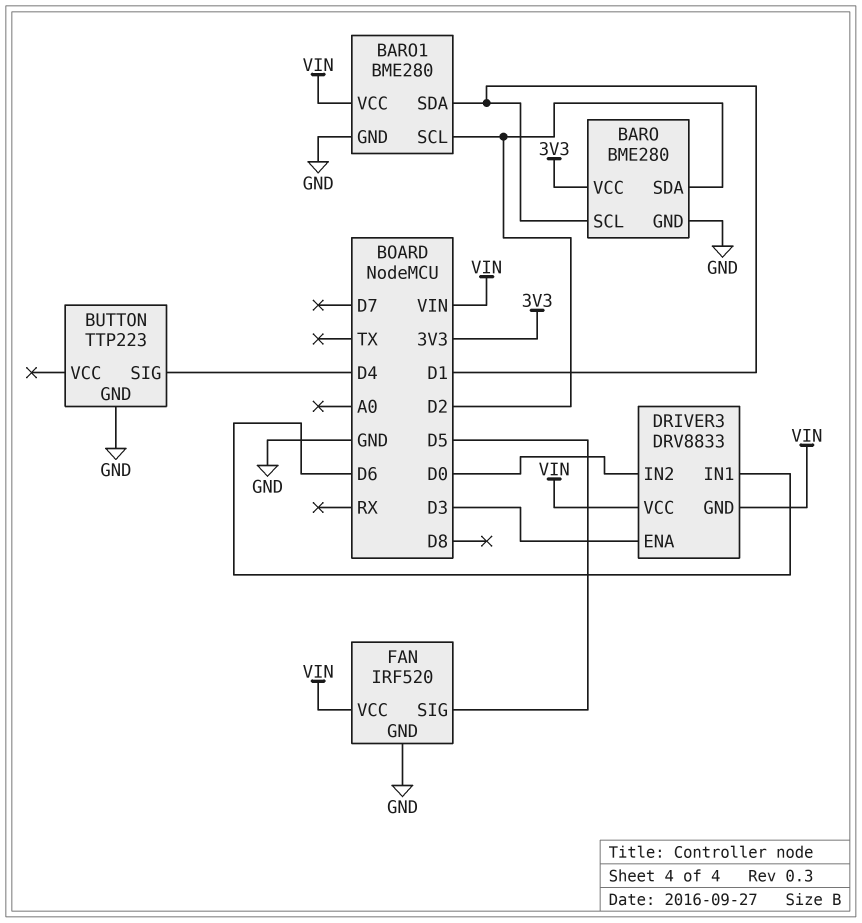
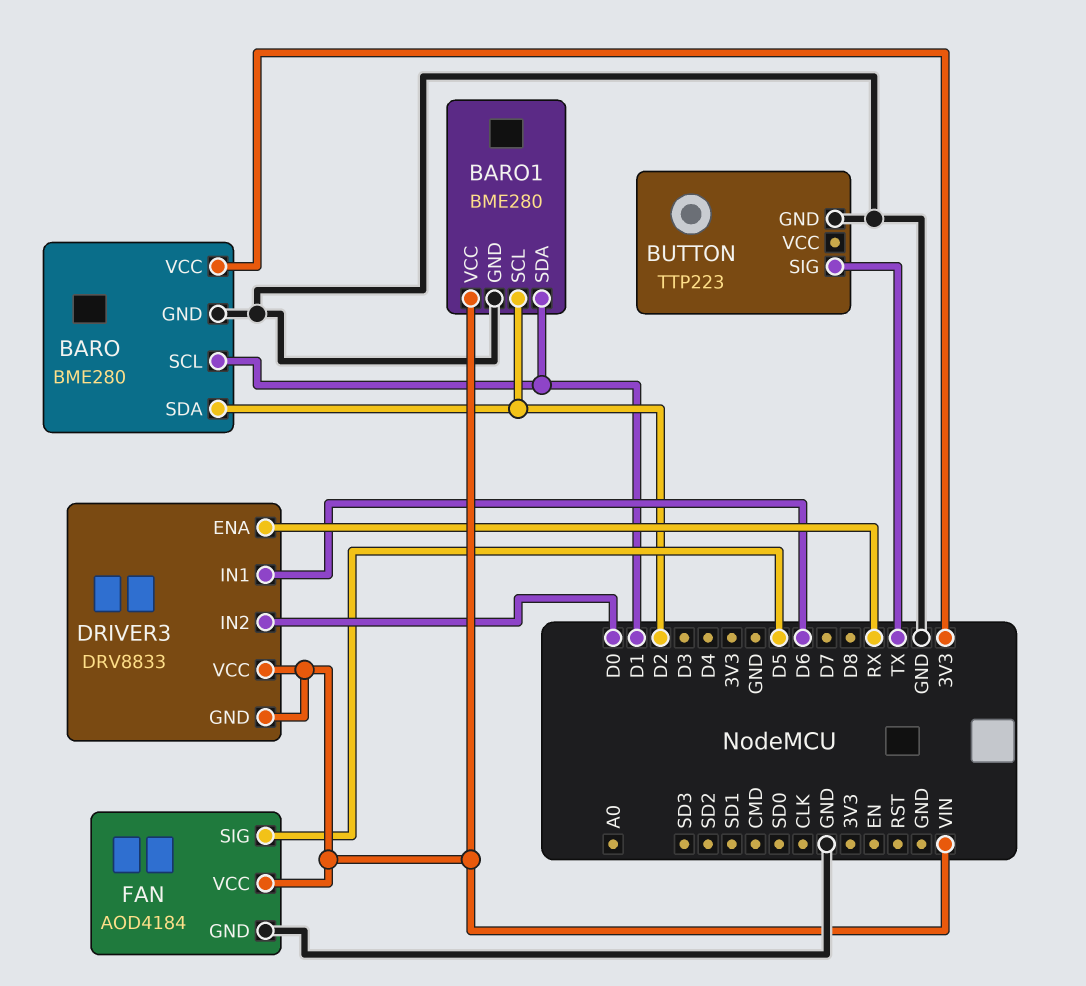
BUTTON pin SIG: D4 -> TX
DRIVER3 pin ENA: D3 -> RX
FAN: IRF520 -> AOD4184

